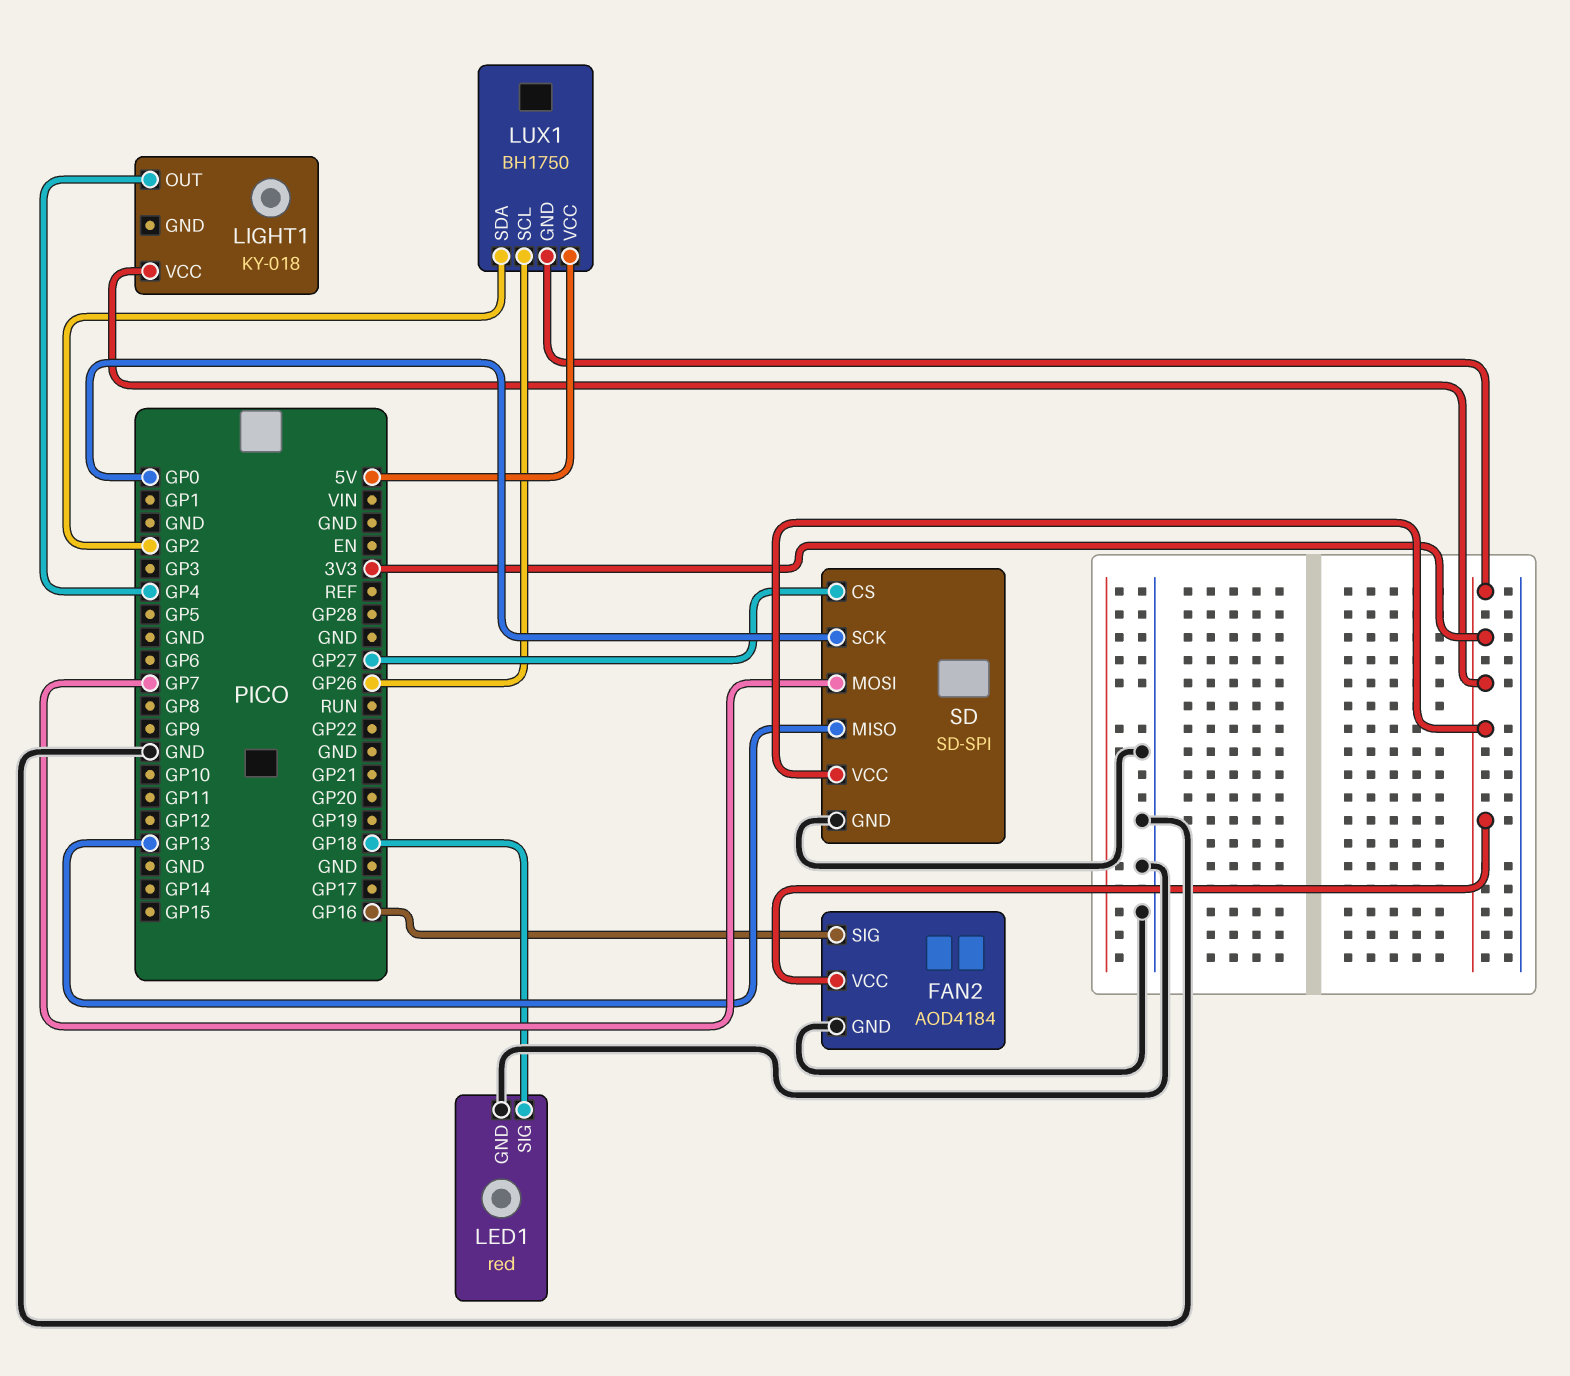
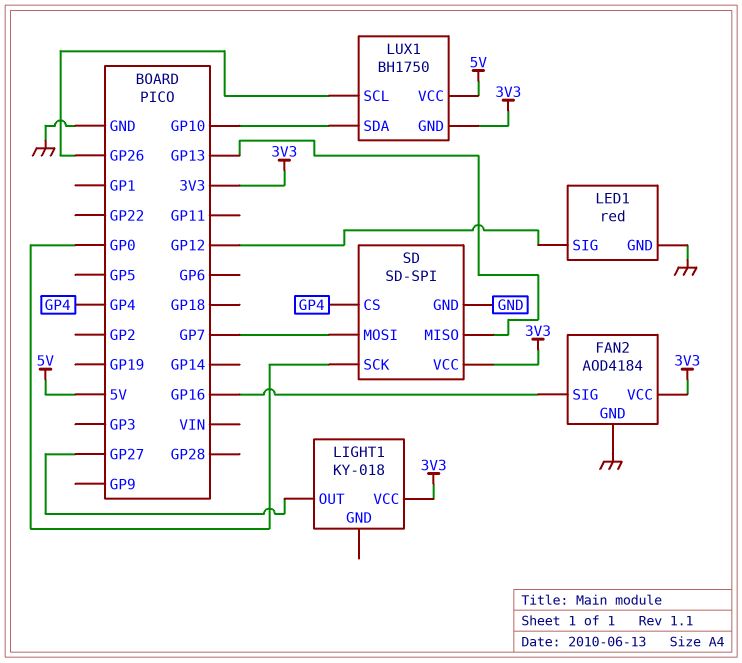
LED1 pin SIG: GP18 -> GP12
LIGHT1 pin OUT: GP4 -> GP27
LUX1 pin SDA: GP2 -> GP10
SD pin CS: GP27 -> GP4

